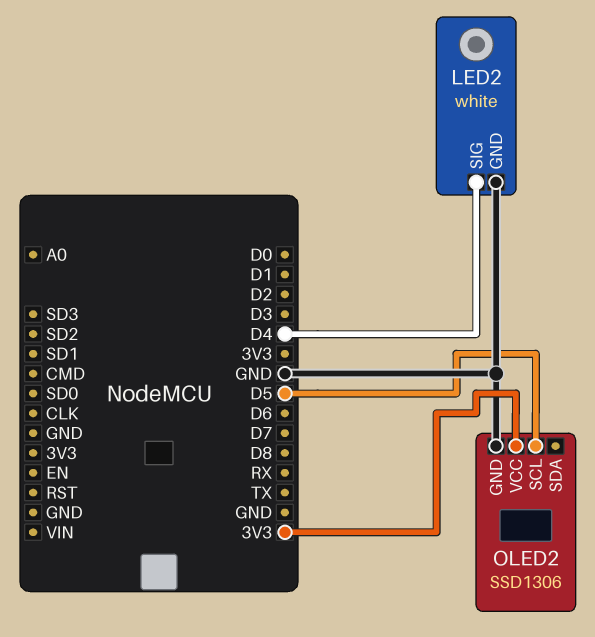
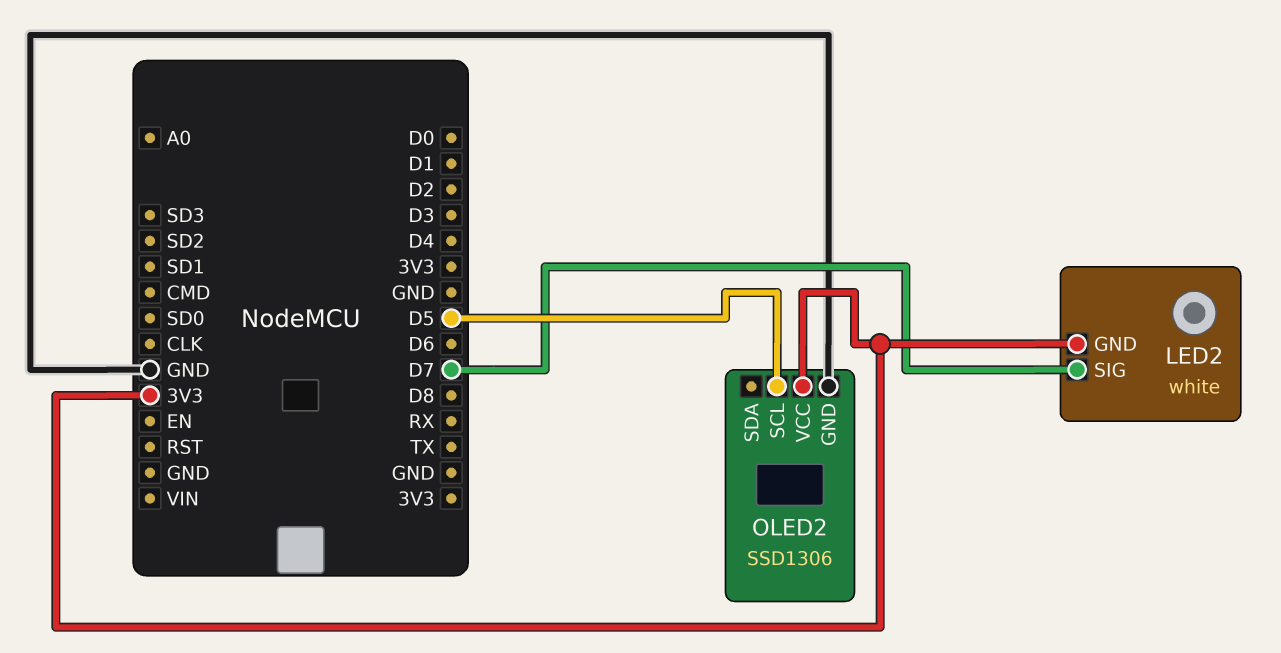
LED2 pin GND: GND -> 3V3
LED2 pin SIG: D4 -> D7

